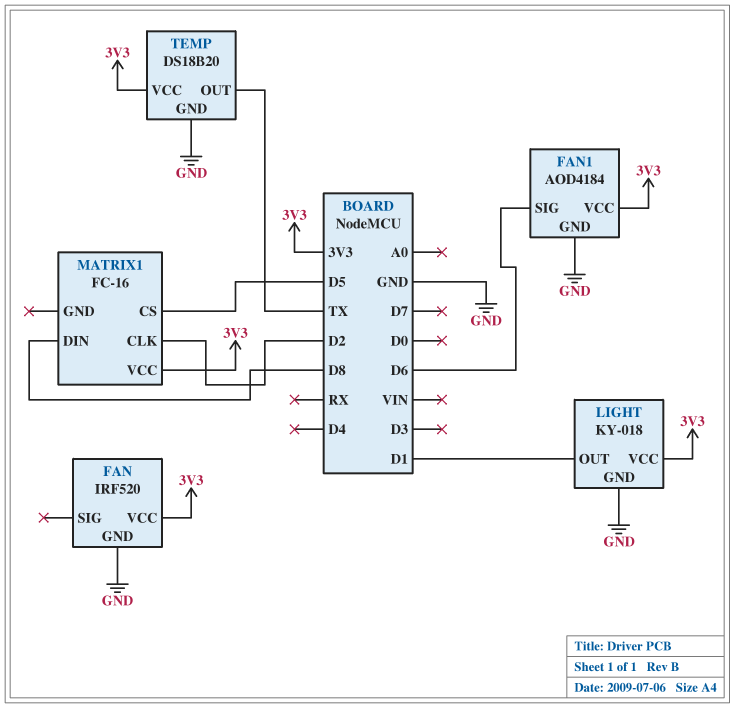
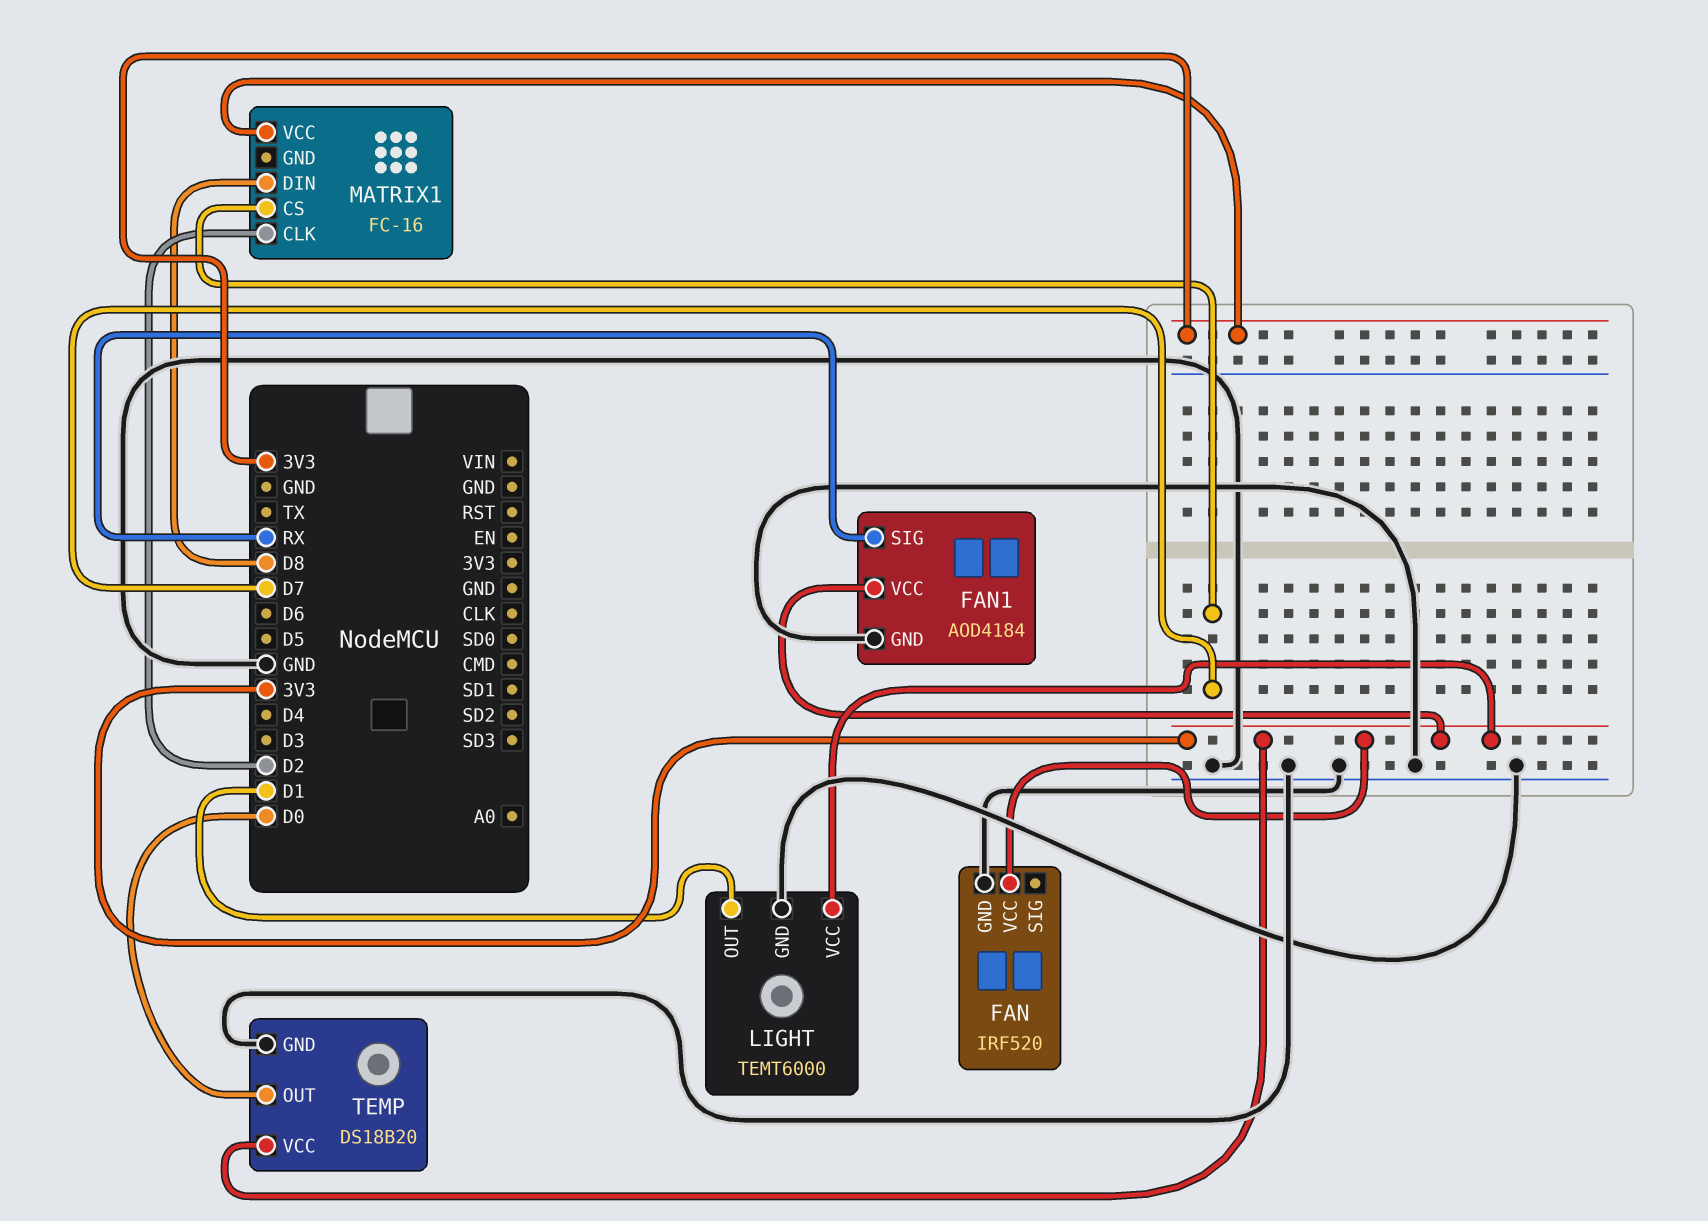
FAN1 pin SIG: D6 -> RX
LIGHT: KY-018 -> TEMT6000
MATRIX1 pin CS: D5 -> D7
TEMP pin OUT: TX -> D0

